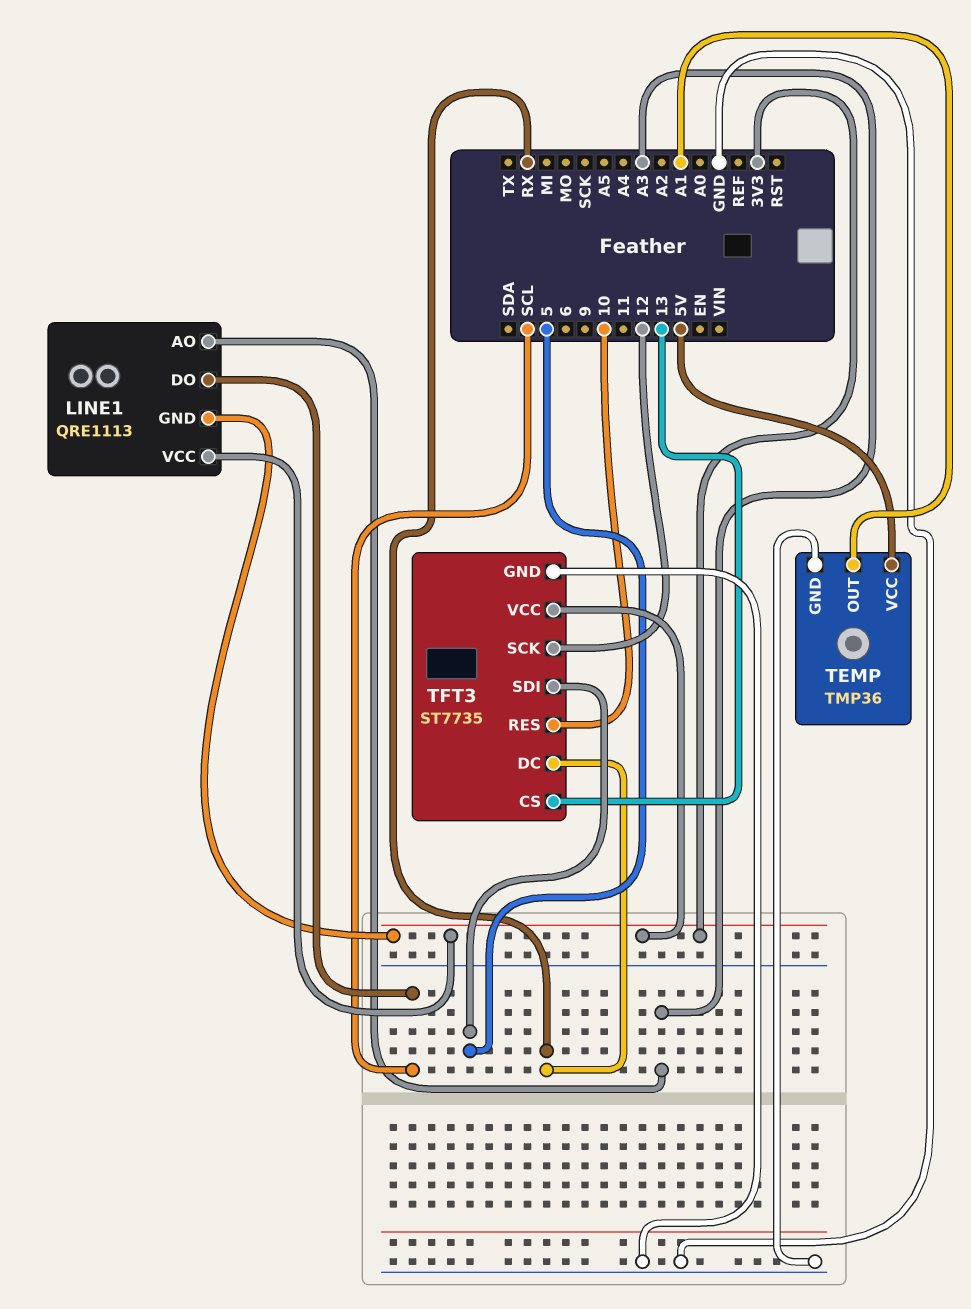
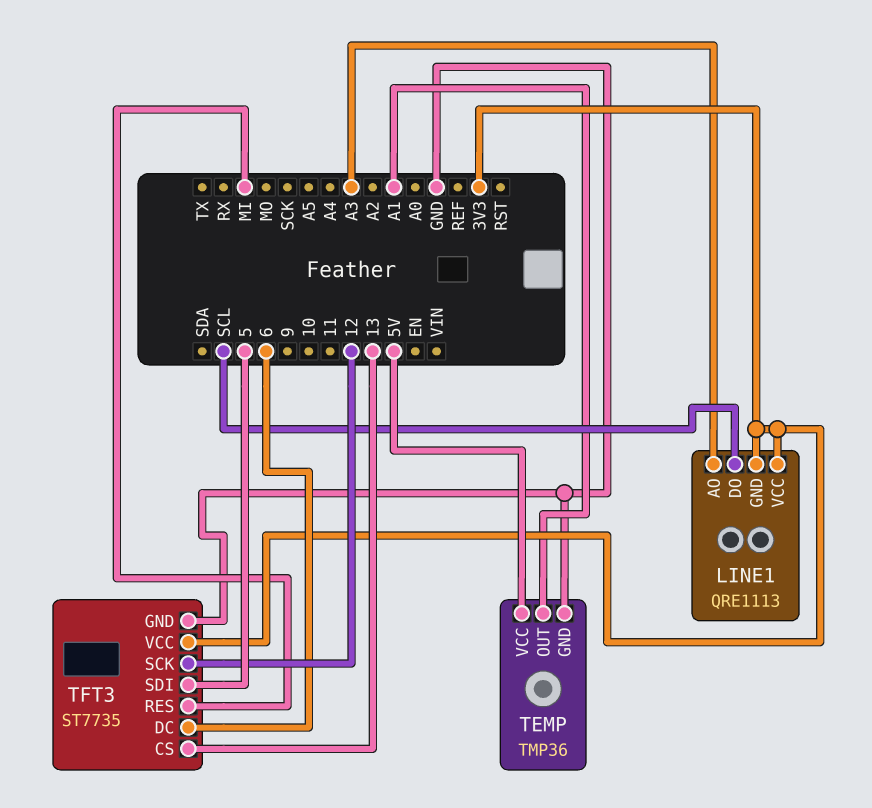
TFT3 pin DC: RX -> 6
TFT3 pin RES: 10 -> MI

